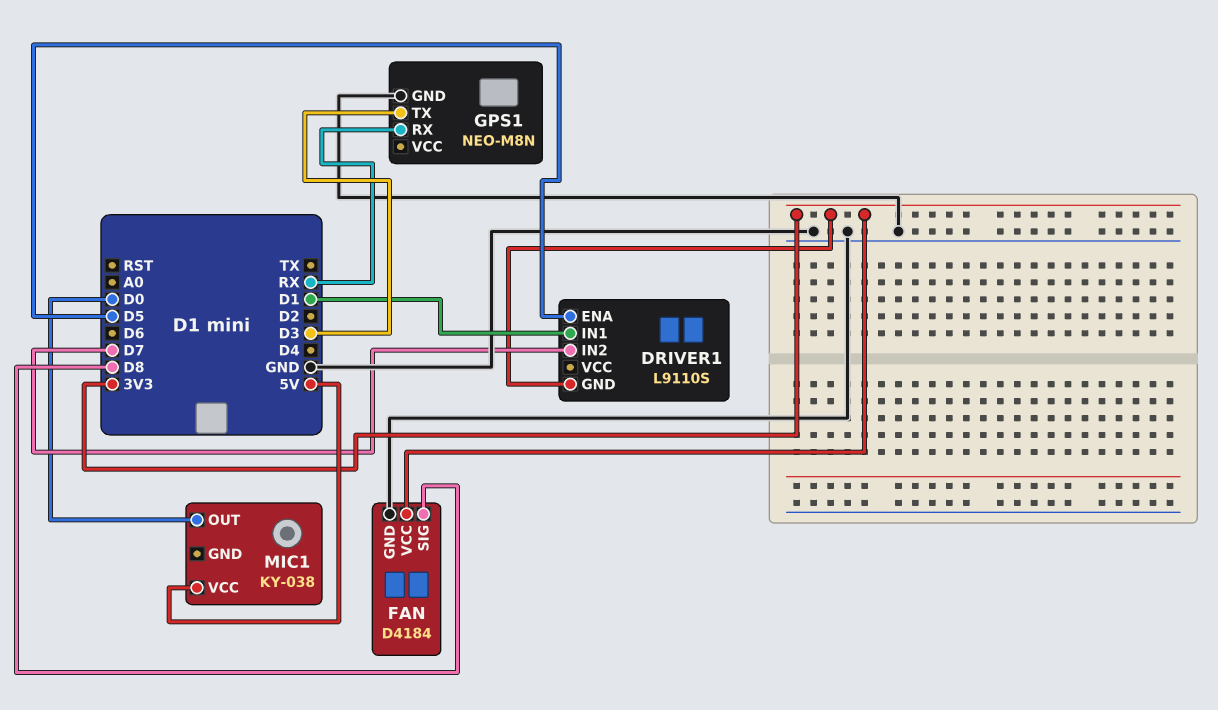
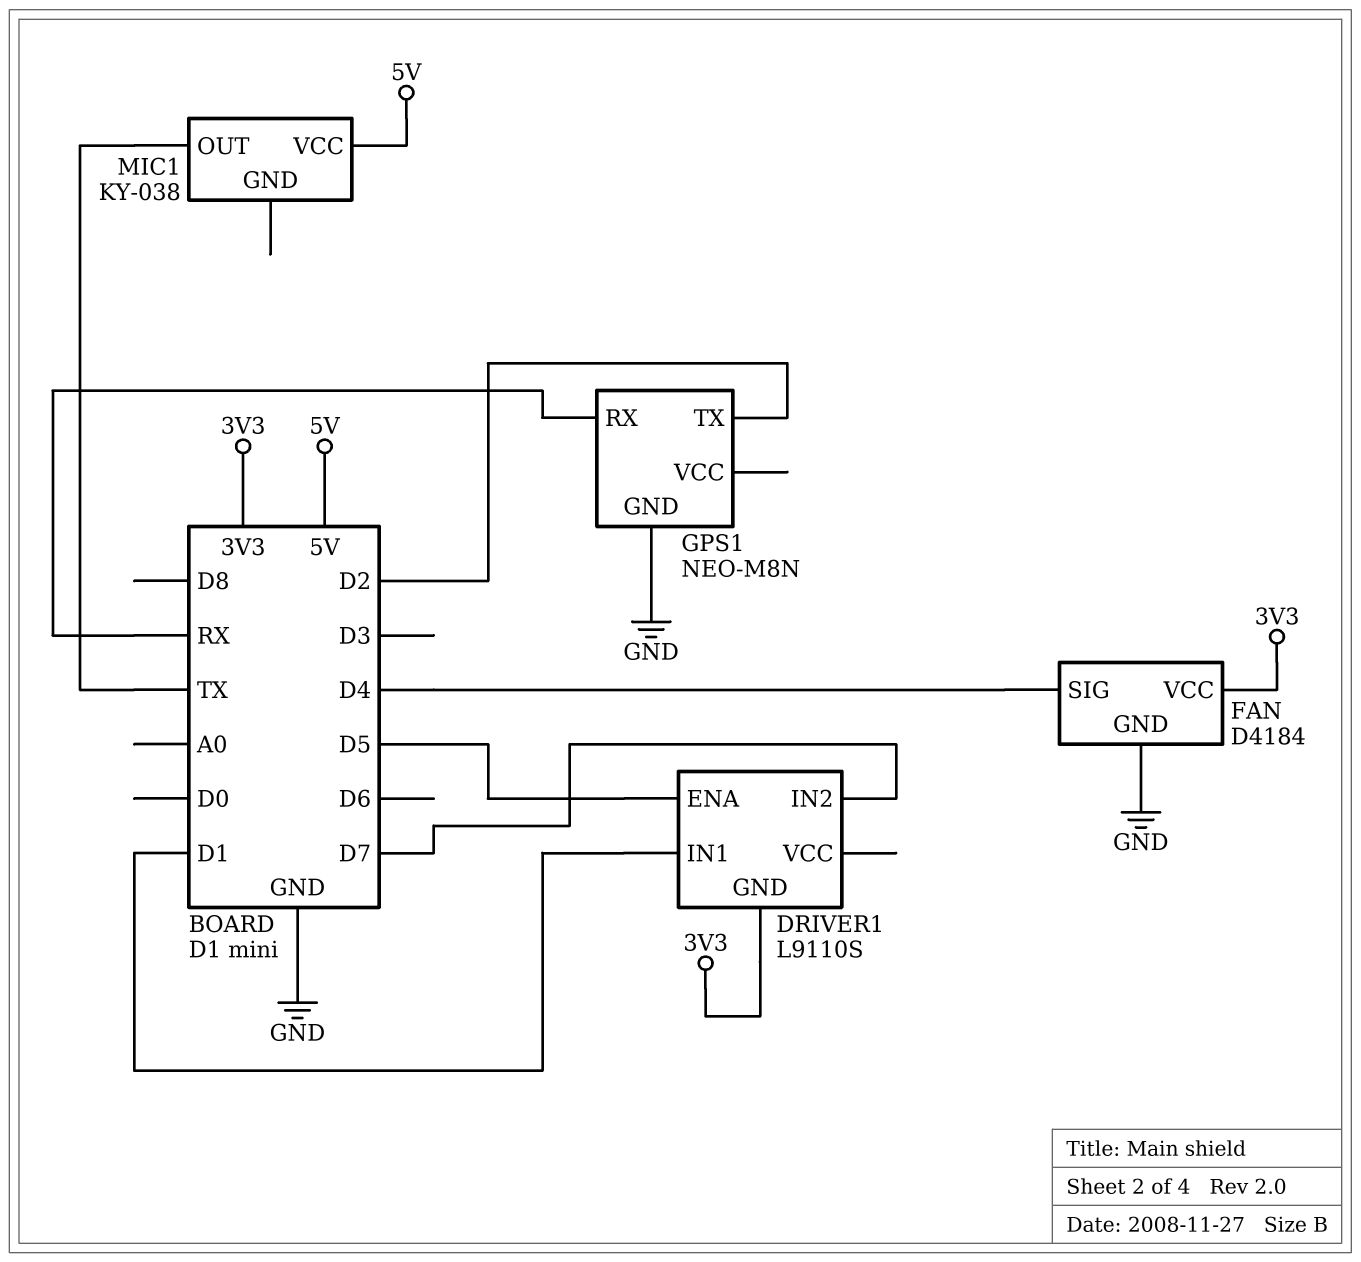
FAN pin SIG: D8 -> D4
GPS1 pin TX: D3 -> D2
MIC1 pin OUT: D0 -> TX

